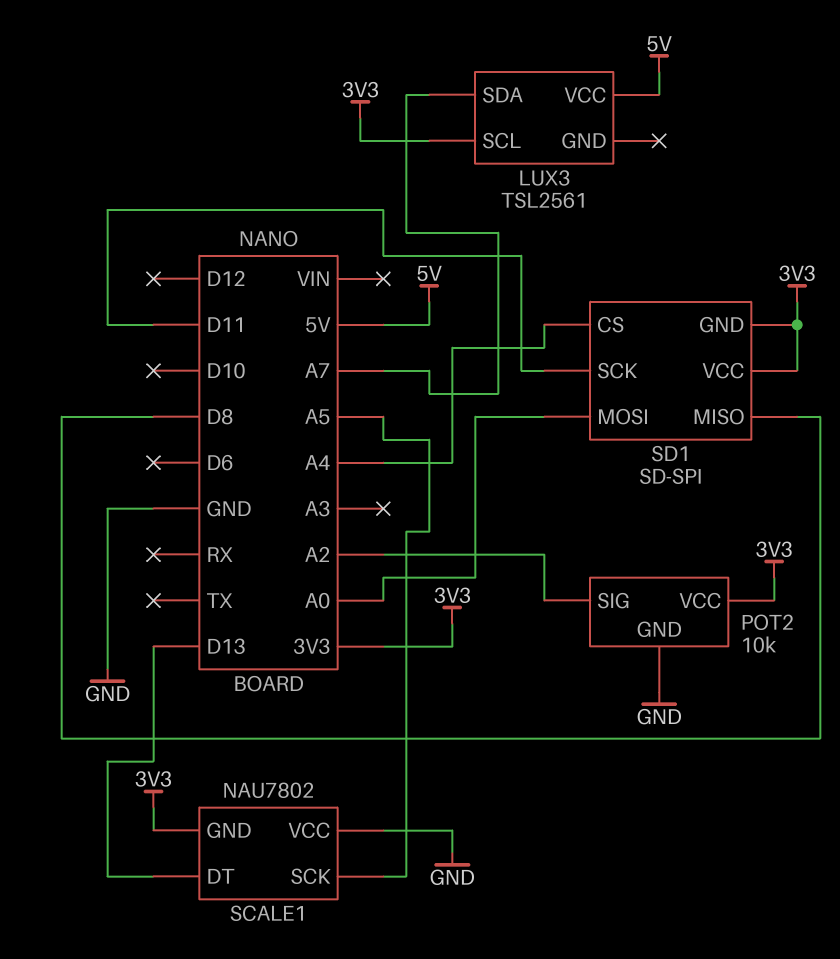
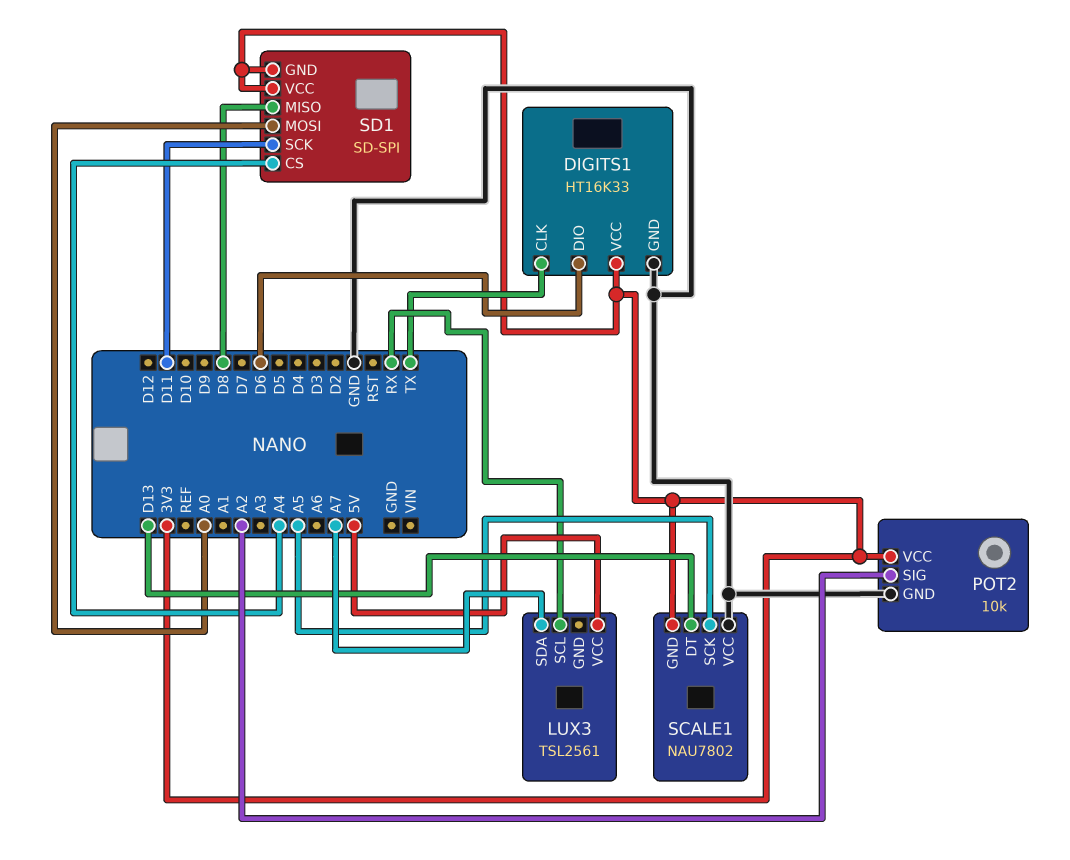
DIGITS1: none -> HT16K33
DIGITS1 pin CLK: none -> TX
DIGITS1 pin DIO: none -> D6
DIGITS1 pin GND: none -> GND
DIGITS1 pin VCC: none -> 3V3
LUX3 pin SCL: 3V3 -> RX

